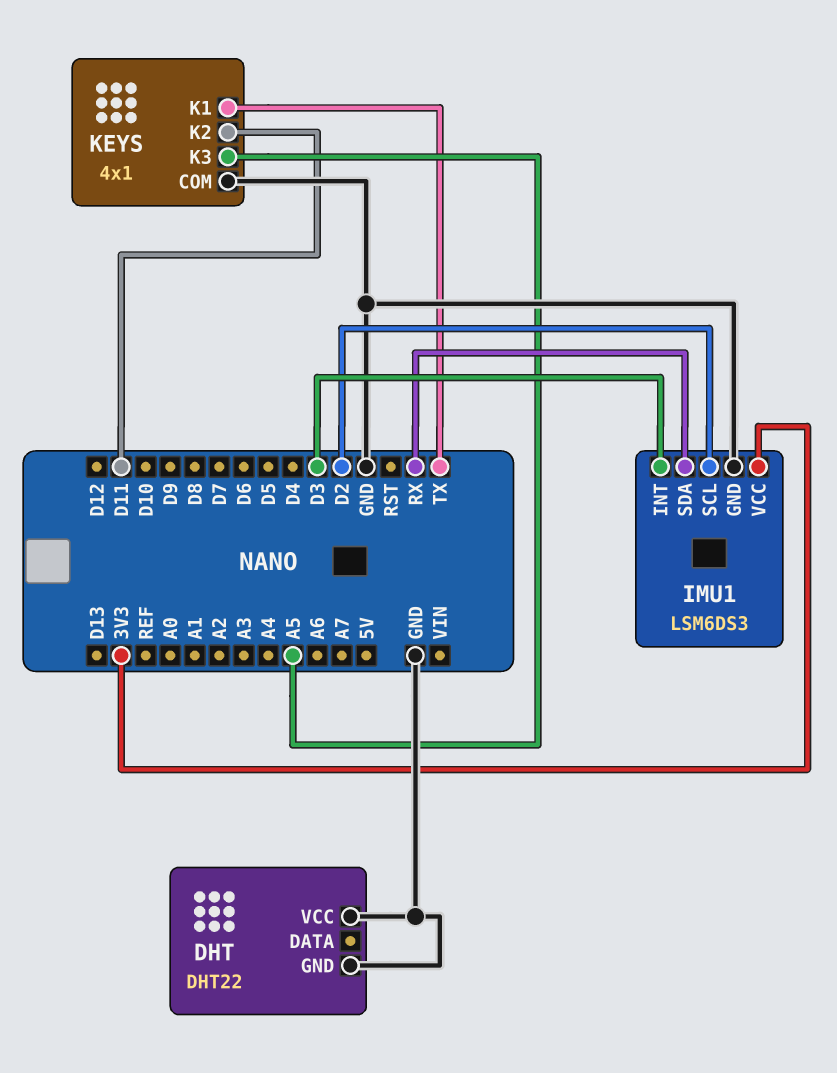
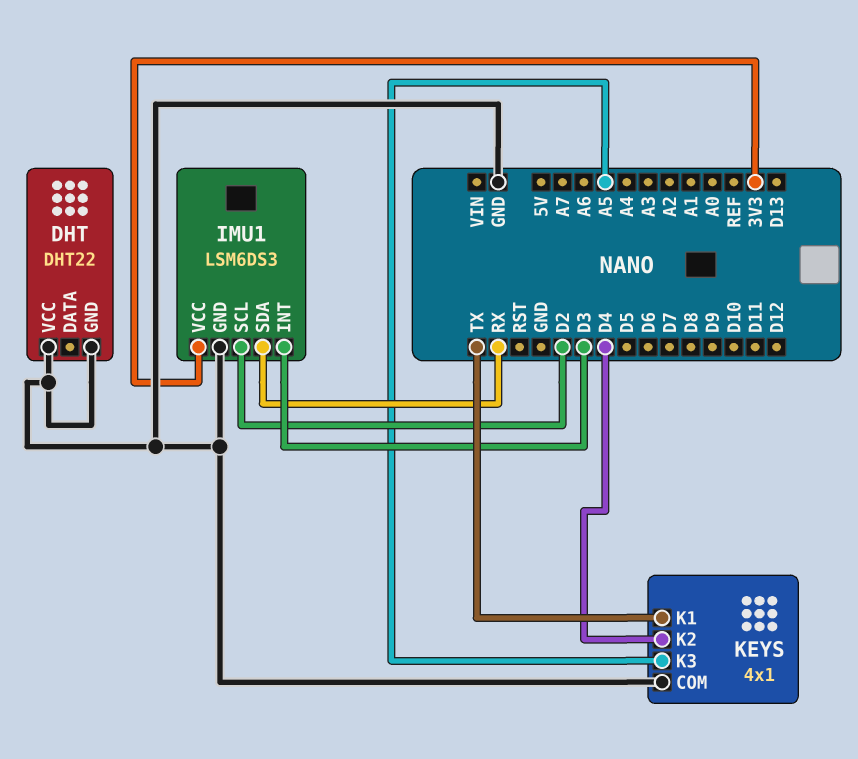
KEYS pin K2: D11 -> D4

